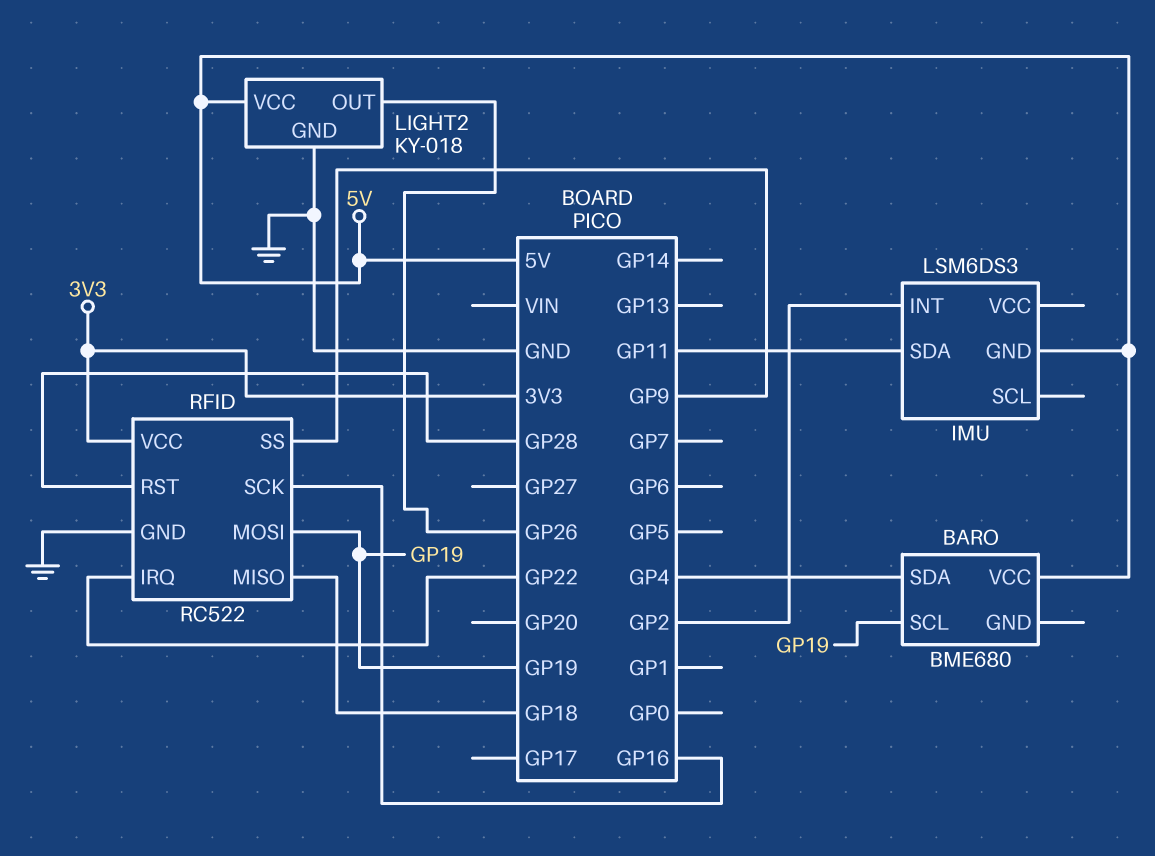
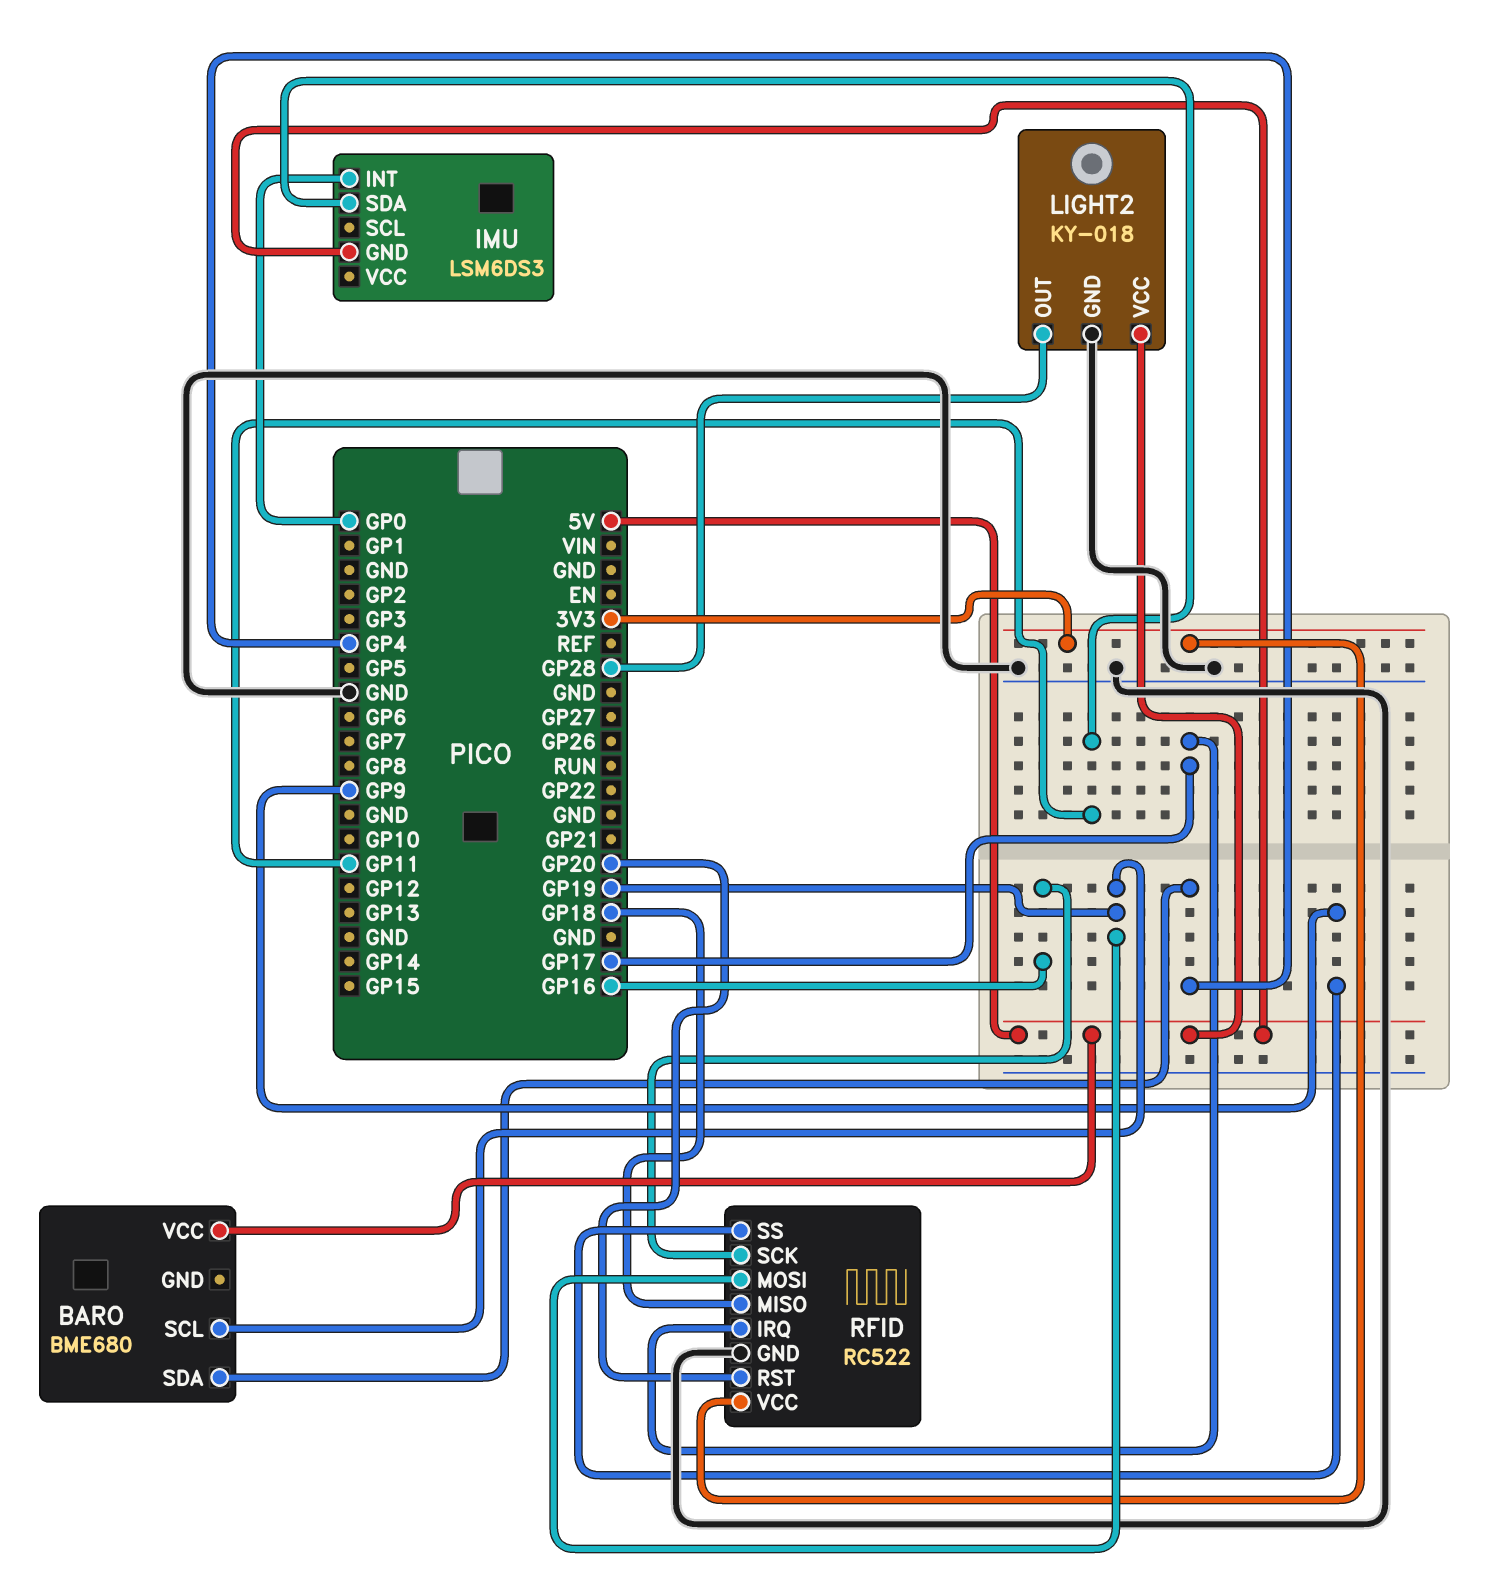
IMU pin INT: GP2 -> GP0
LIGHT2 pin OUT: GP26 -> GP28
RFID pin IRQ: GP22 -> GP17
RFID pin RST: GP28 -> GP20

